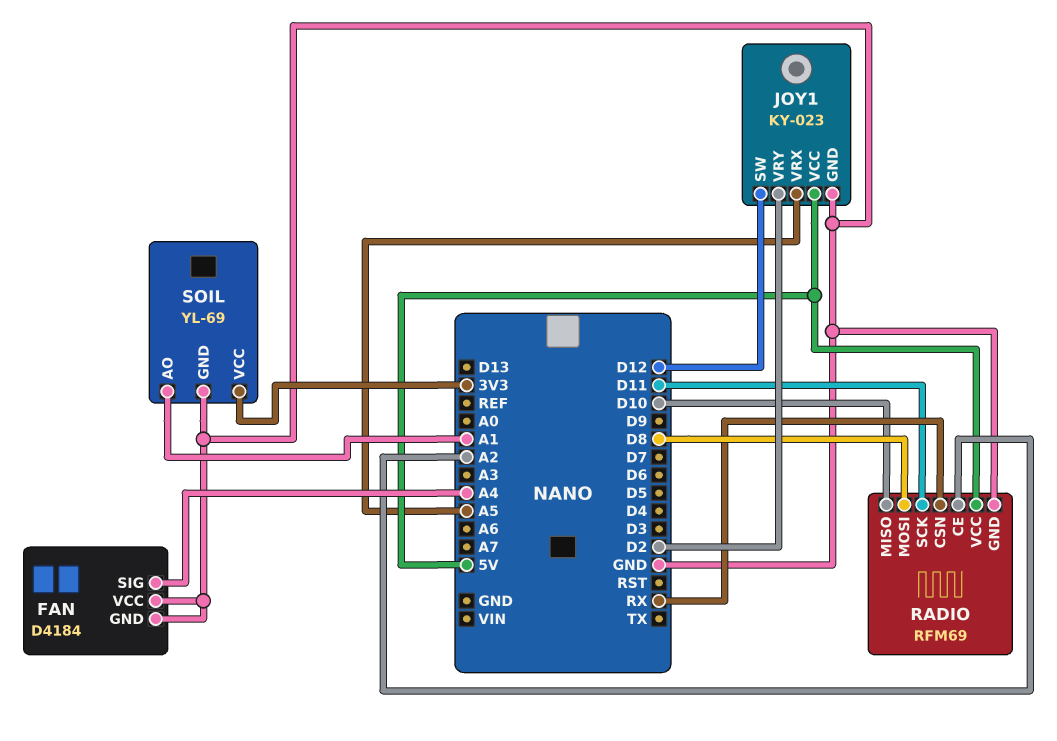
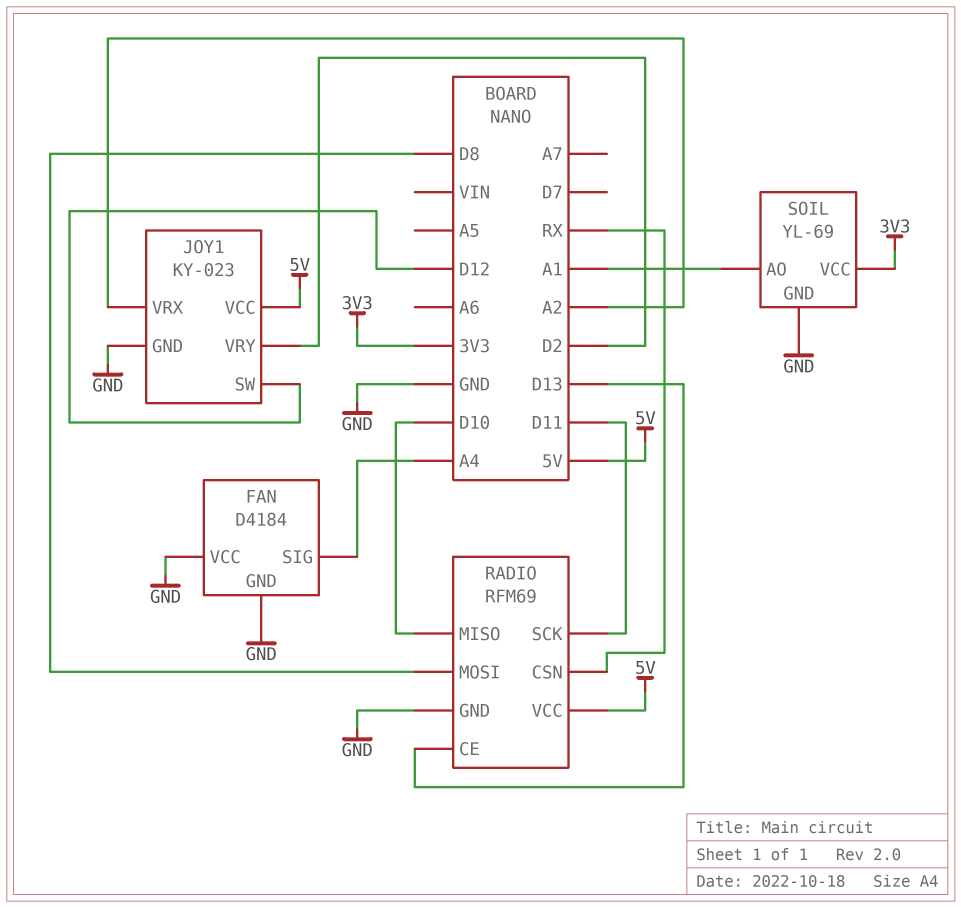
JOY1 pin VRX: A5 -> A2
RADIO pin CE: A2 -> D13

